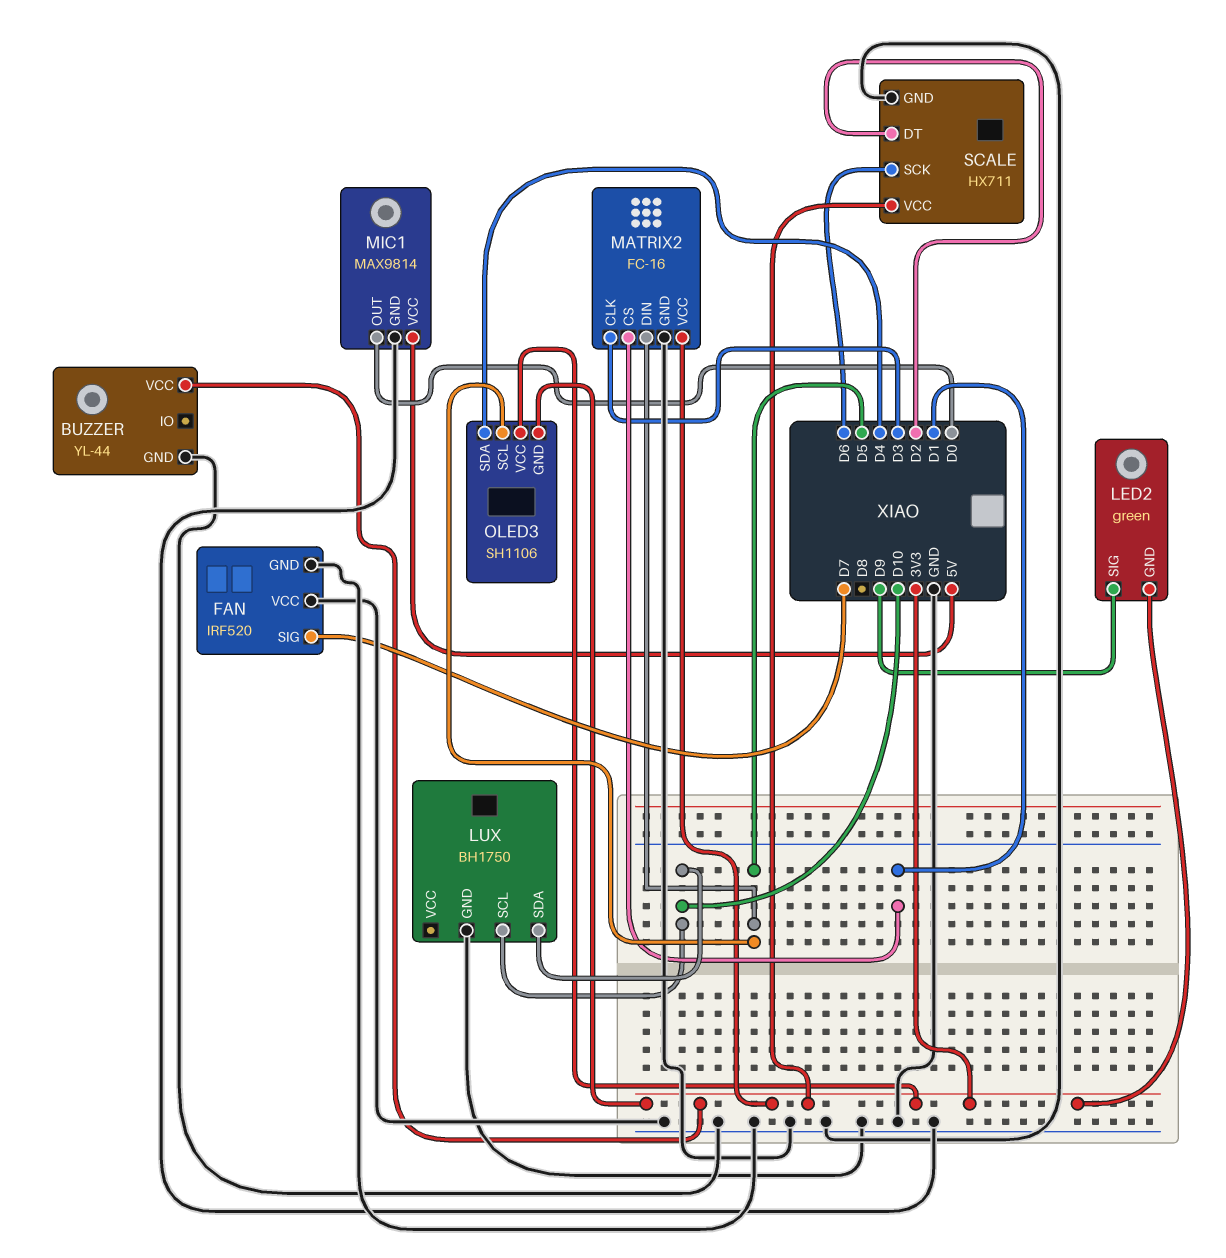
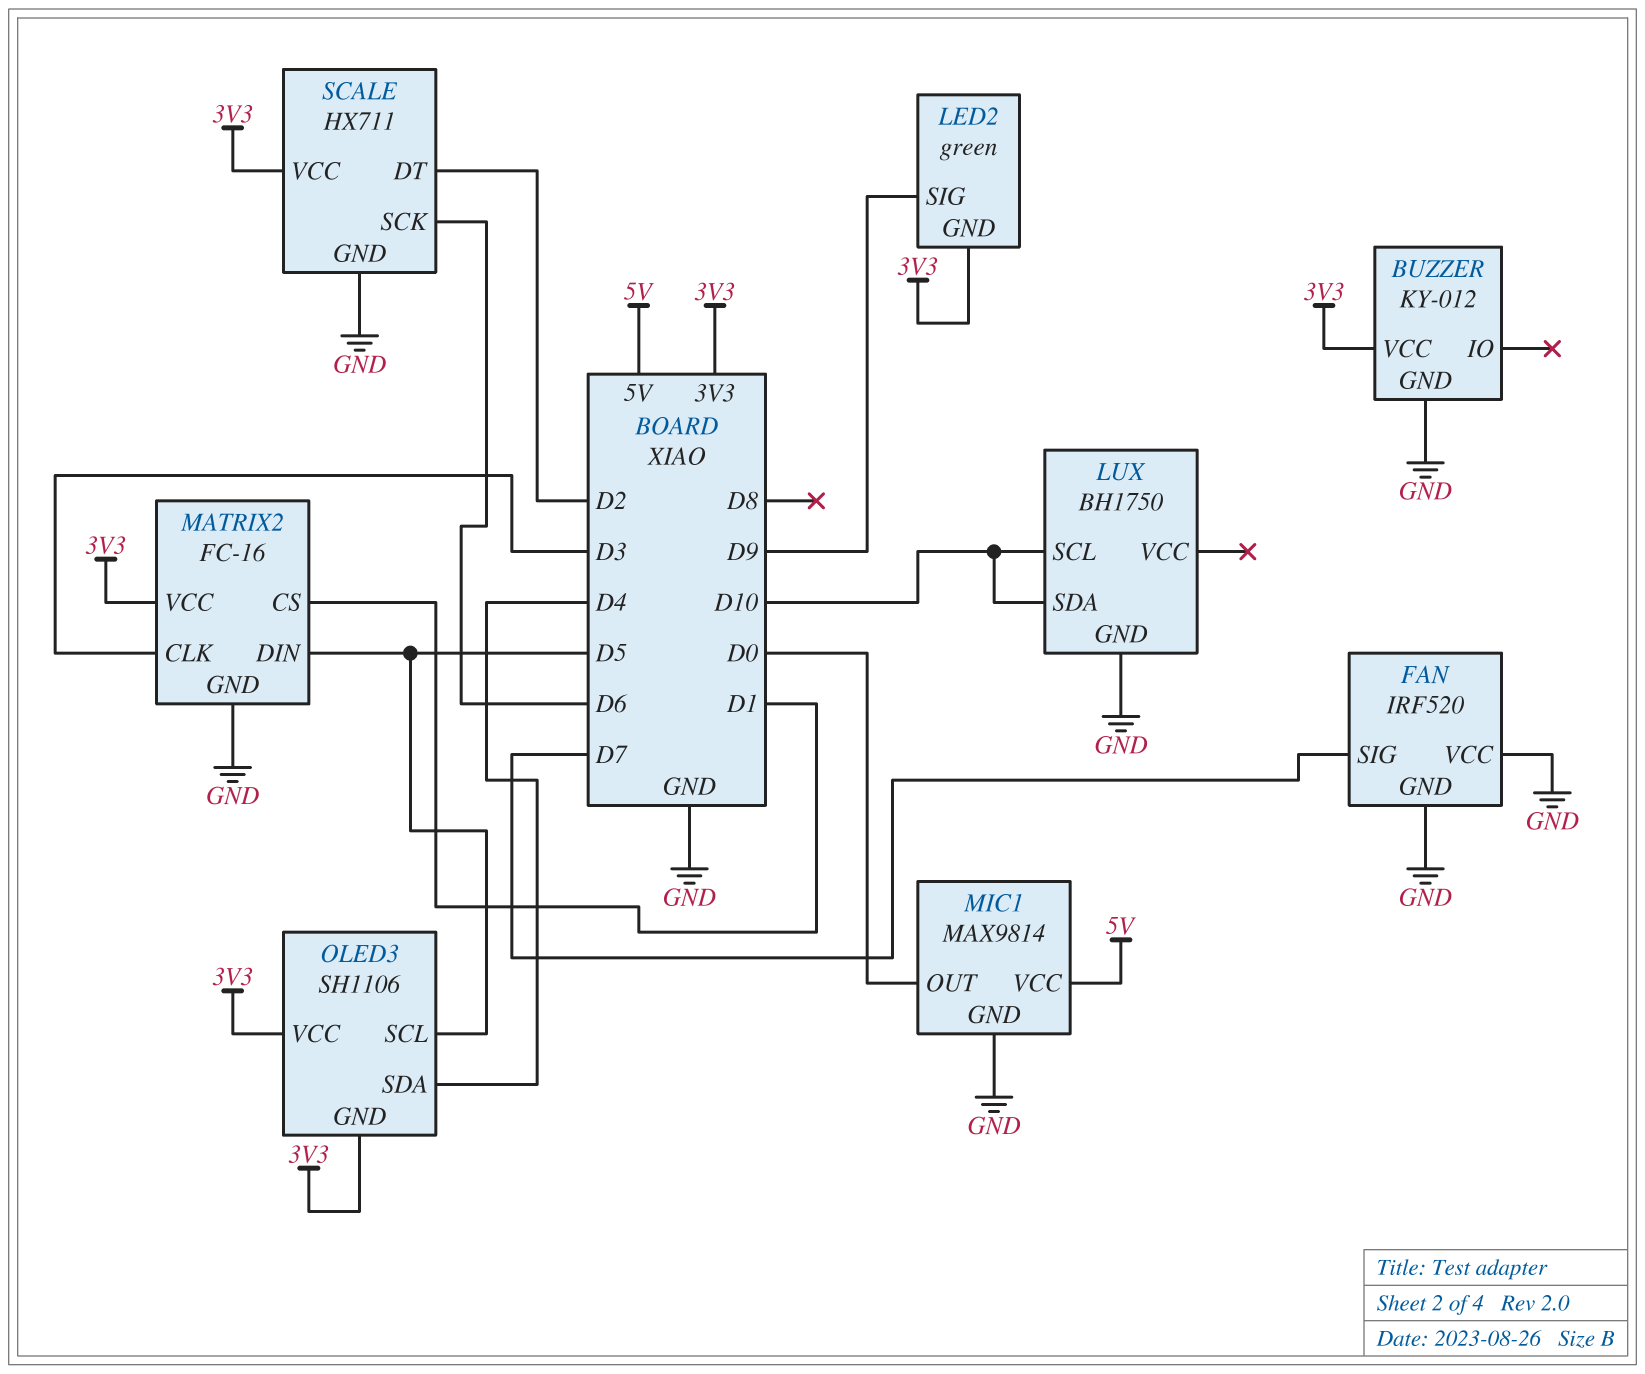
BUZZER: YL-44 -> KY-012

